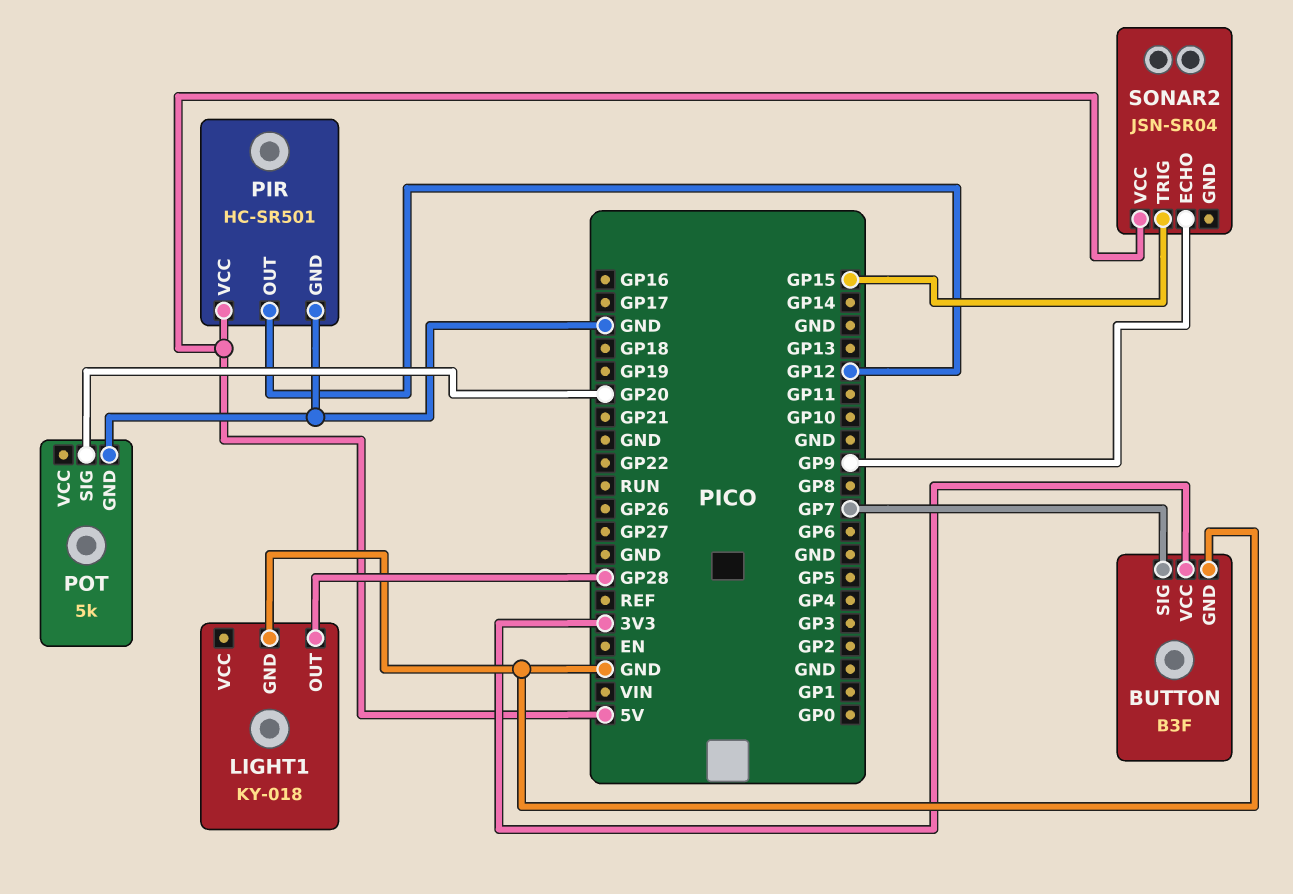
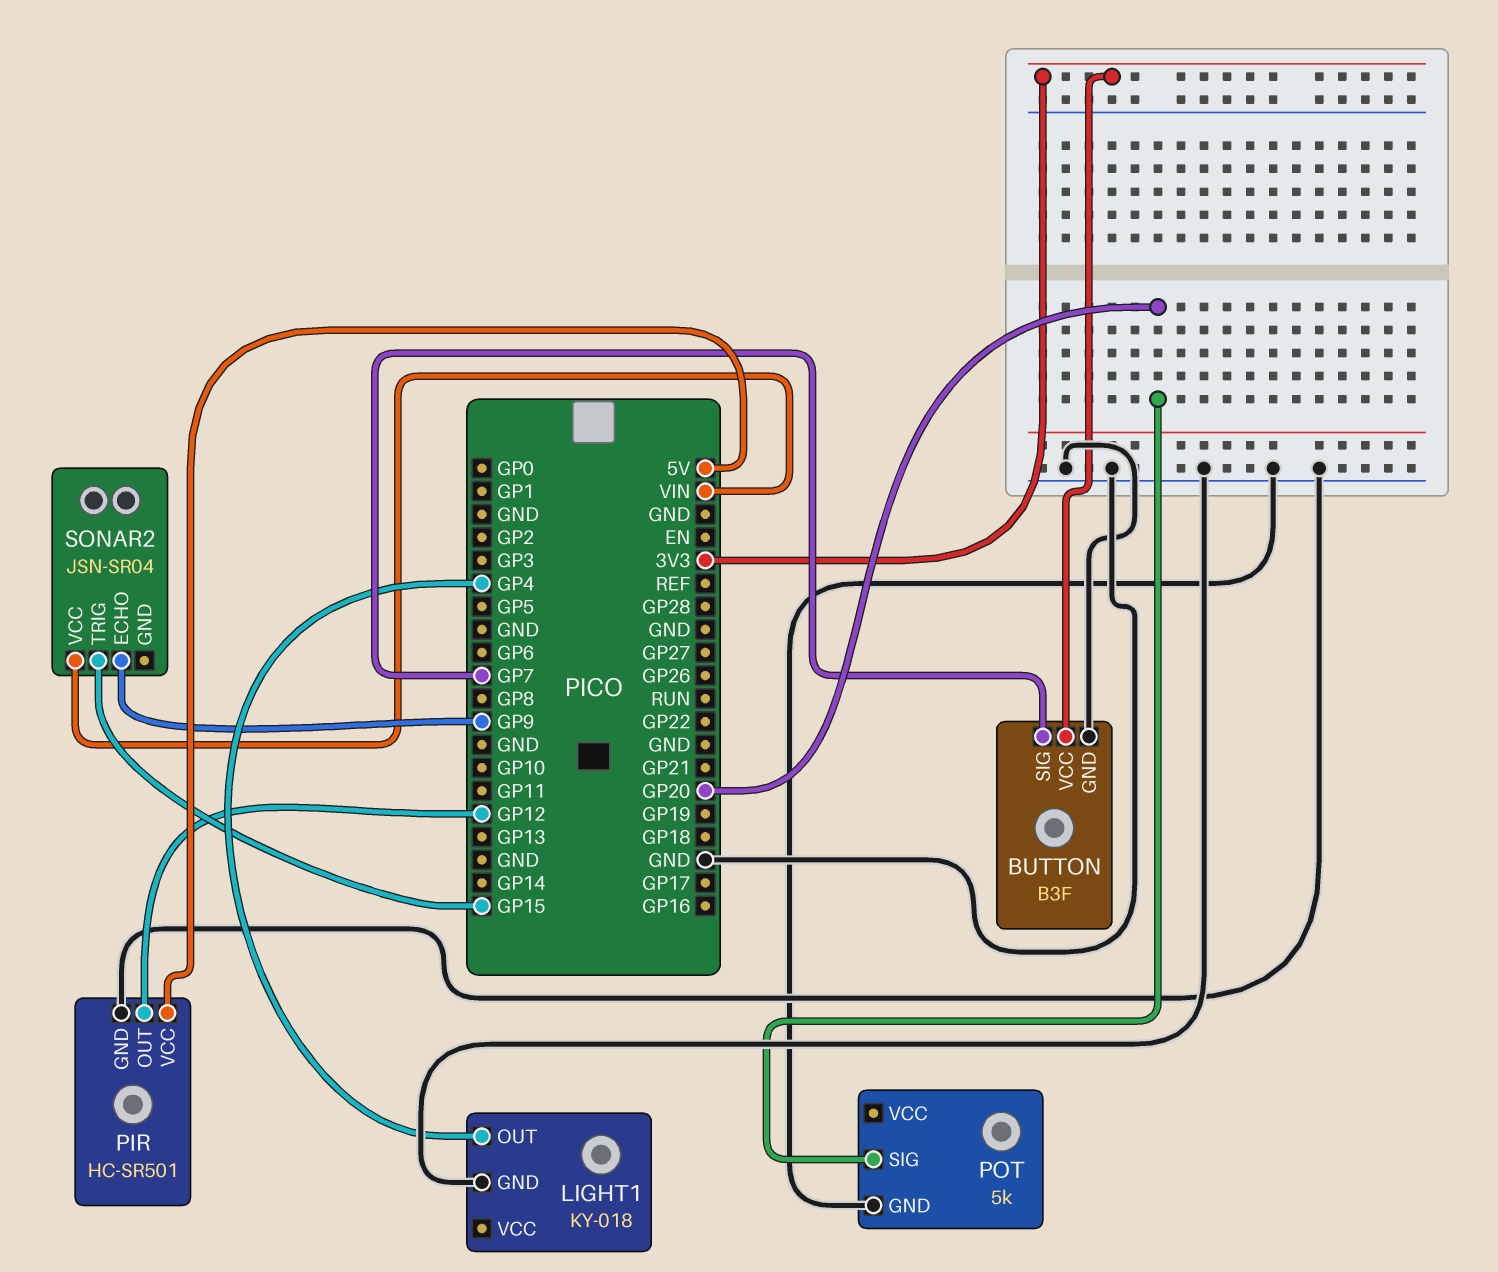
LIGHT1 pin OUT: GP28 -> GP4
SONAR2 pin VCC: 5V -> VIN

